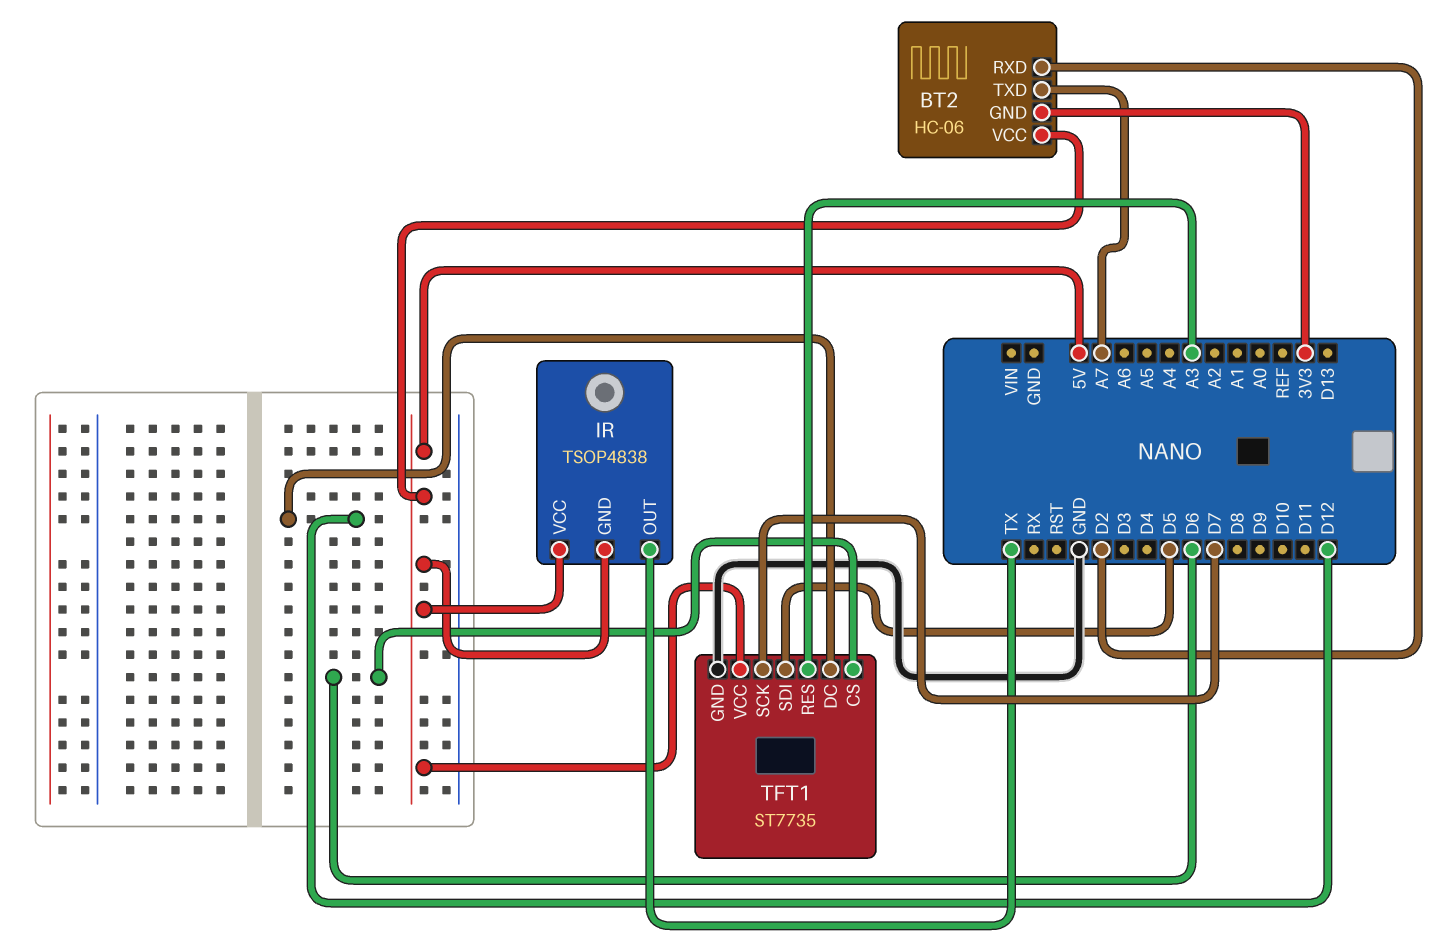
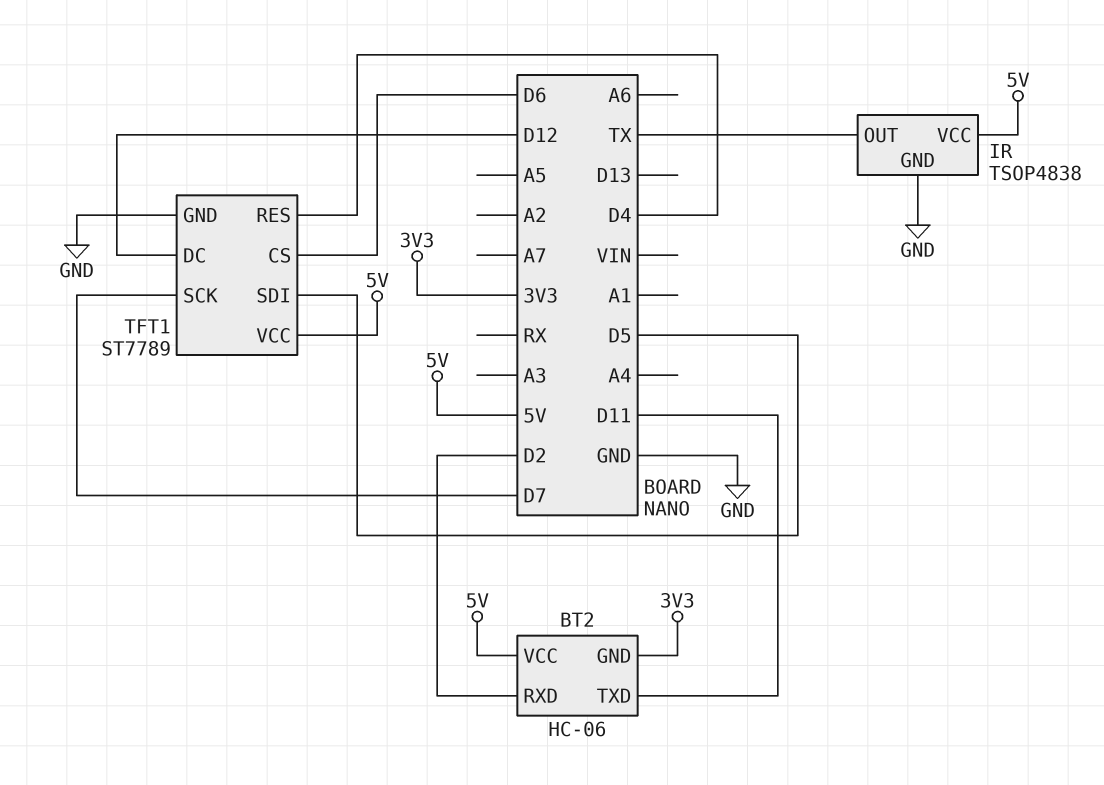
BT2 pin TXD: A7 -> D11
IR pin GND: 5V -> GND
TFT1: ST7735 -> ST7789
TFT1 pin RES: A3 -> D4

